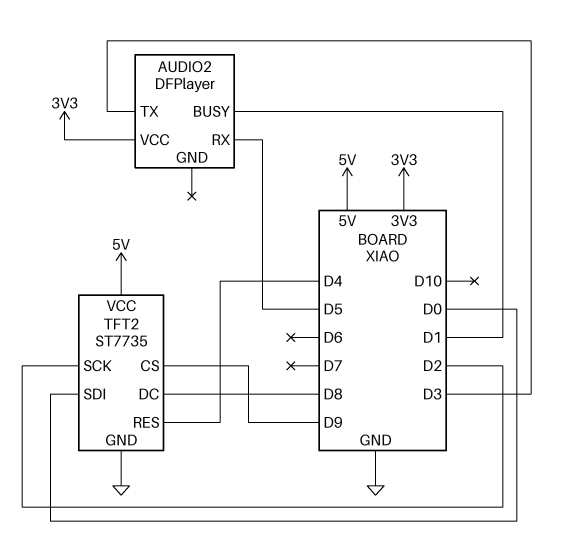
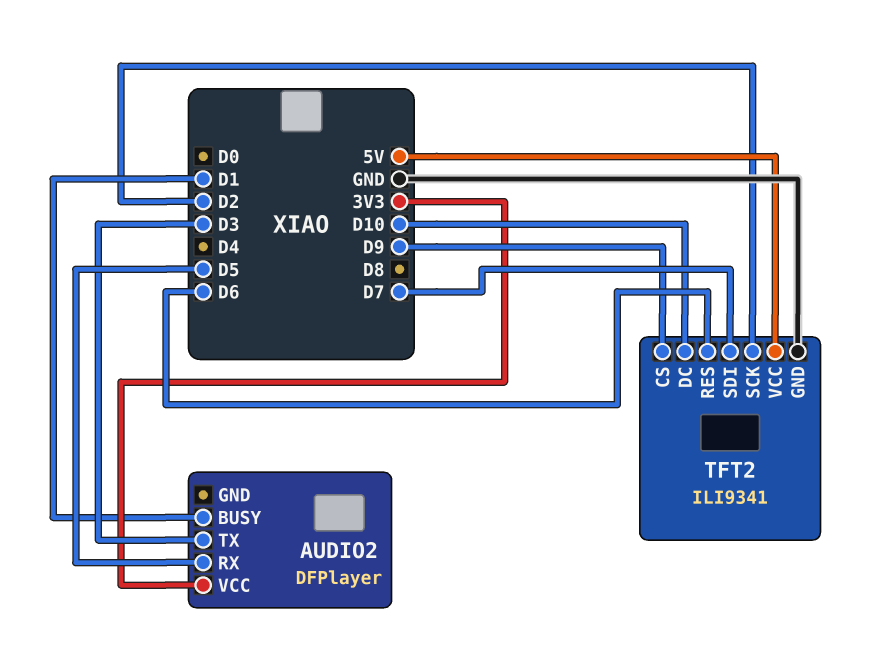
TFT2: ST7735 -> ILI9341
TFT2 pin DC: D8 -> D10
TFT2 pin RES: D4 -> D6
TFT2 pin SDI: D0 -> D7

